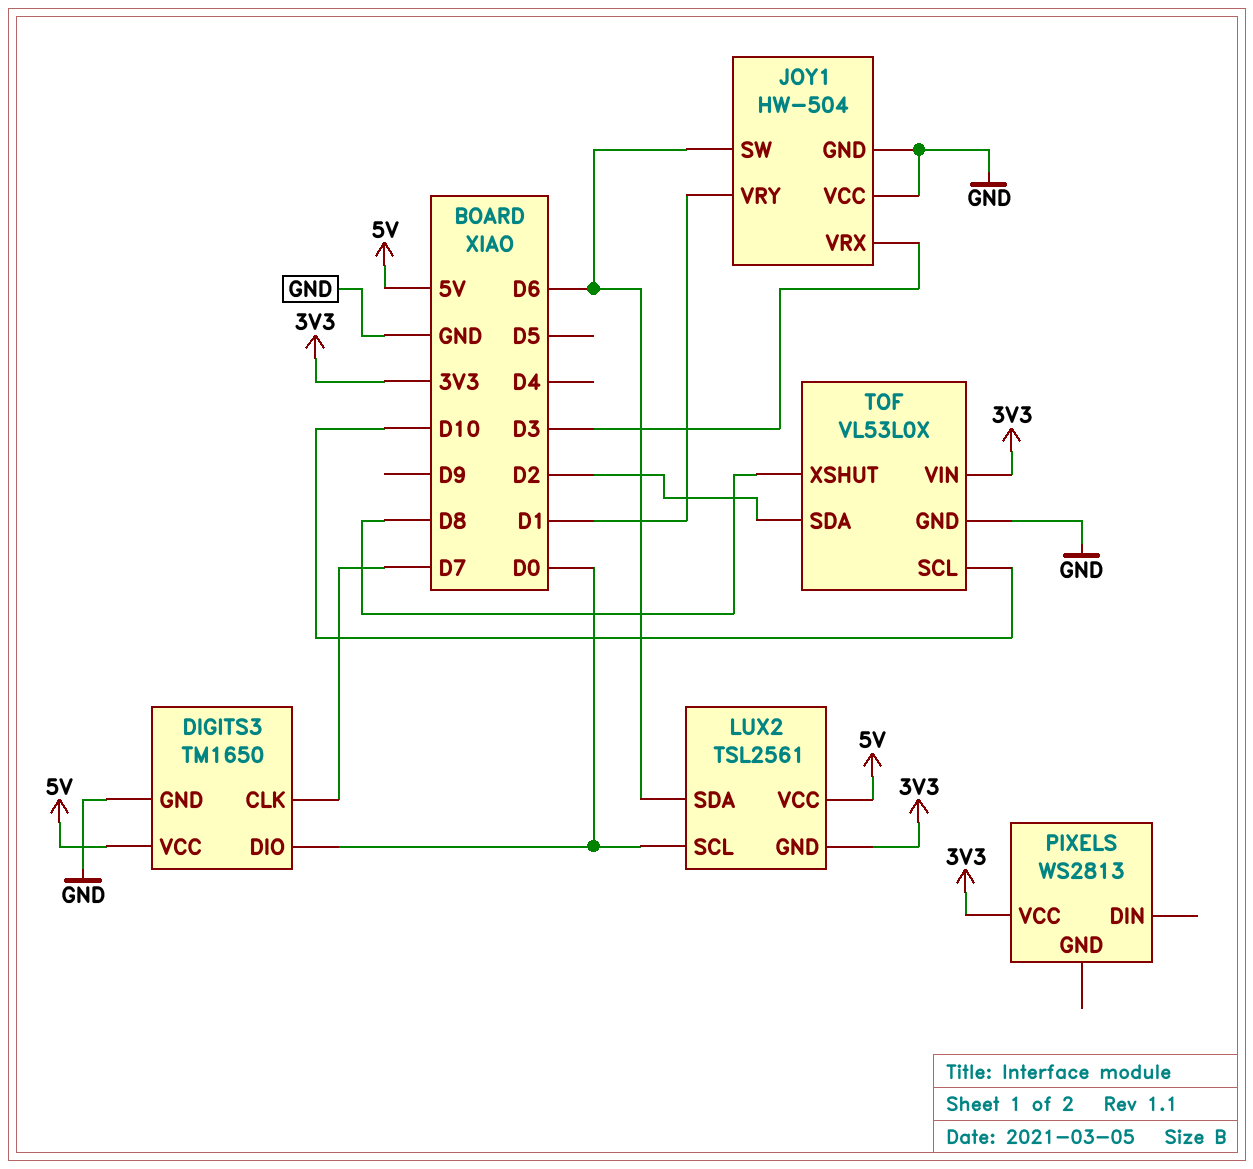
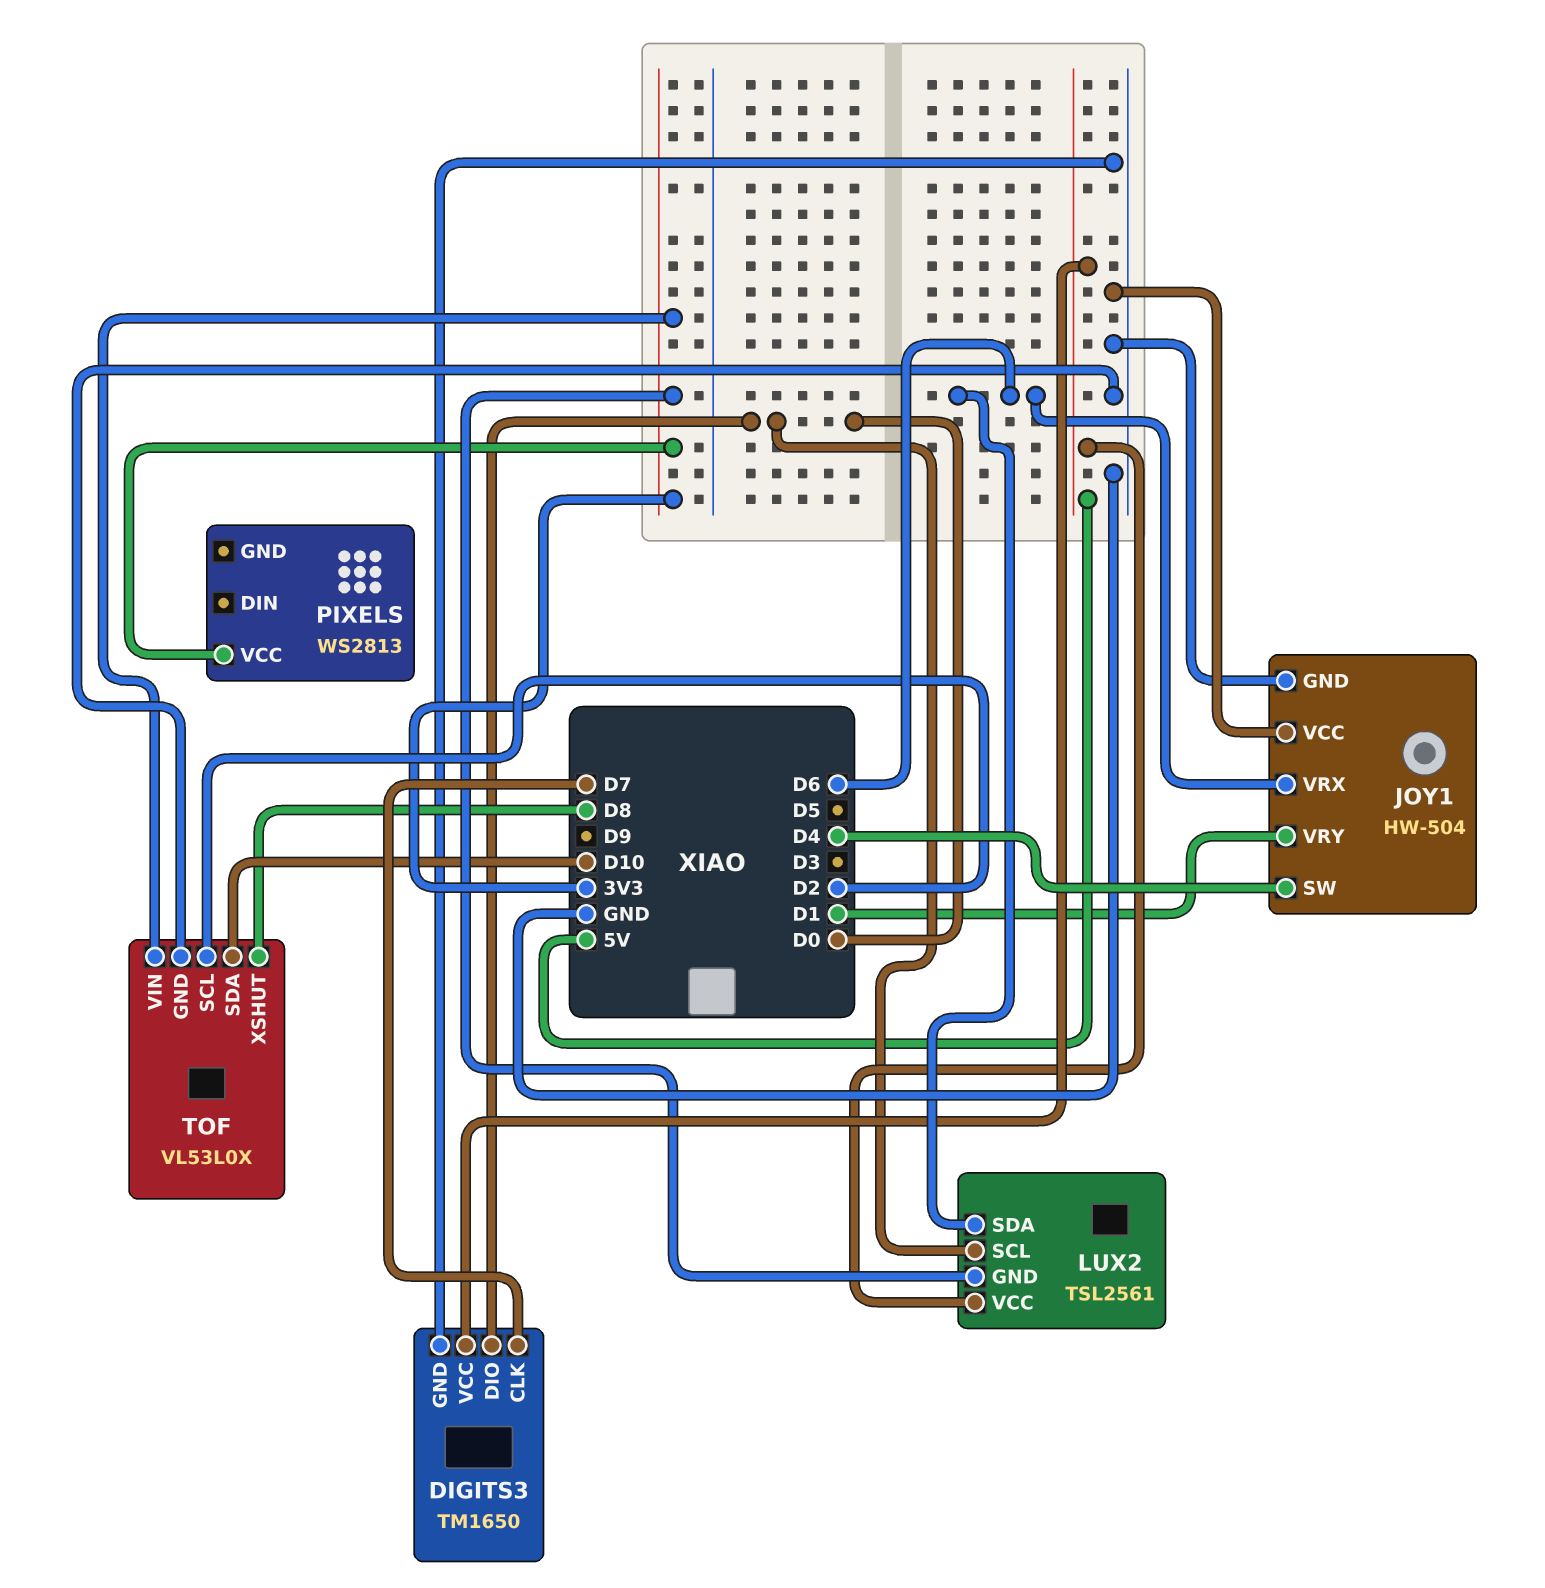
JOY1 pin SW: D6 -> D4
JOY1 pin VRX: D3 -> D6
TOF pin SCL: D10 -> D2
TOF pin SDA: D2 -> D10

